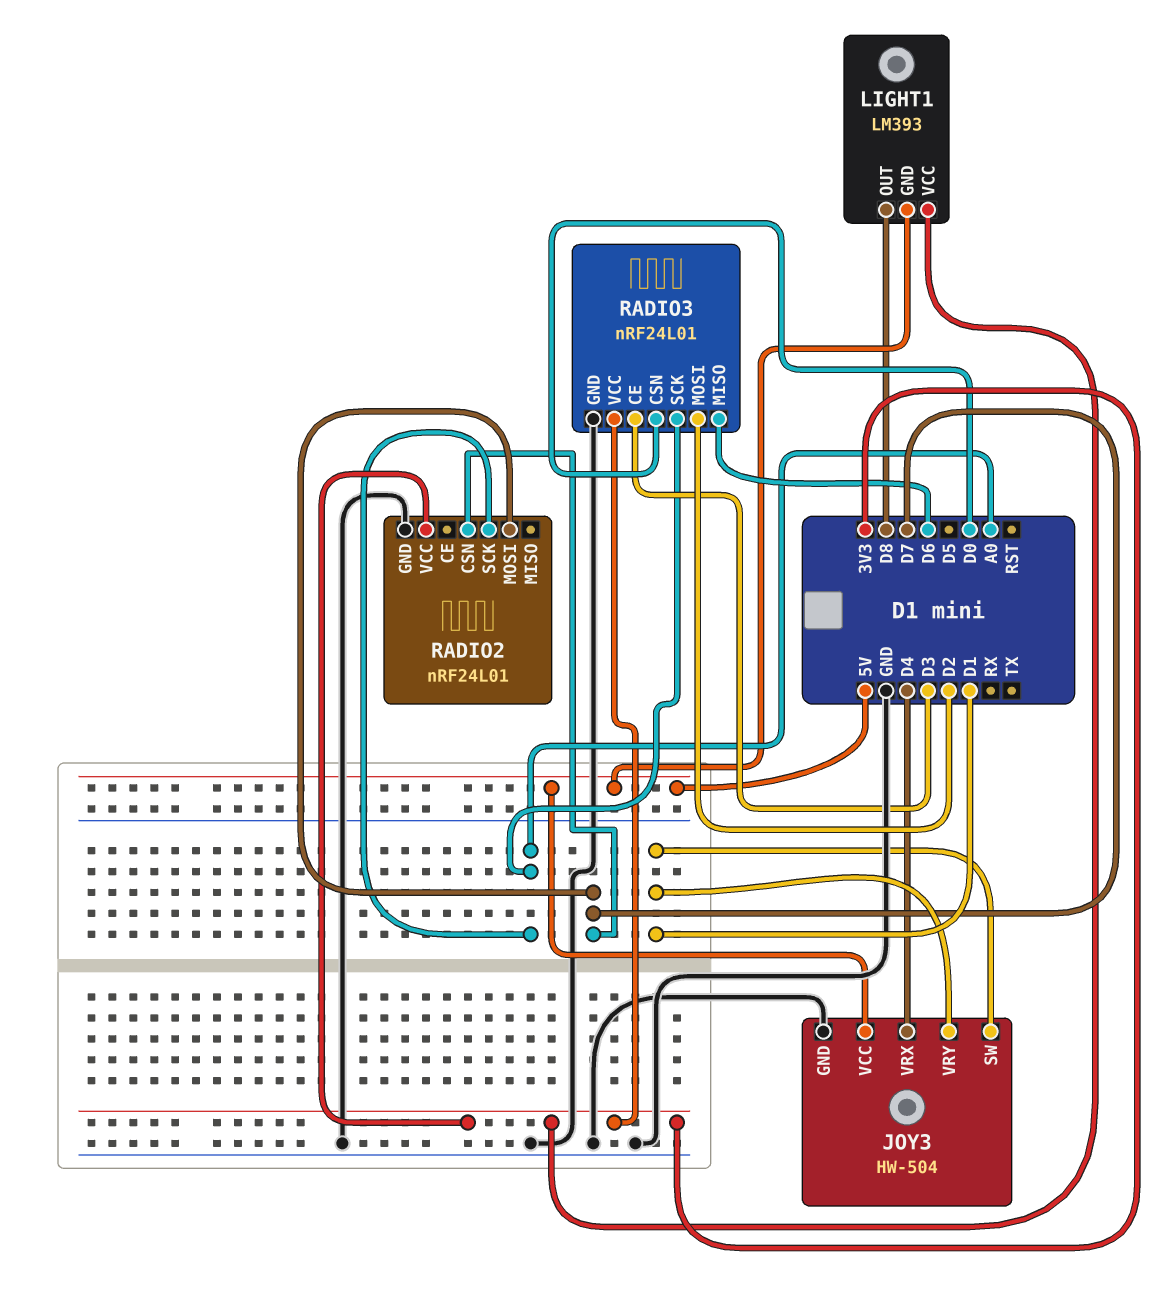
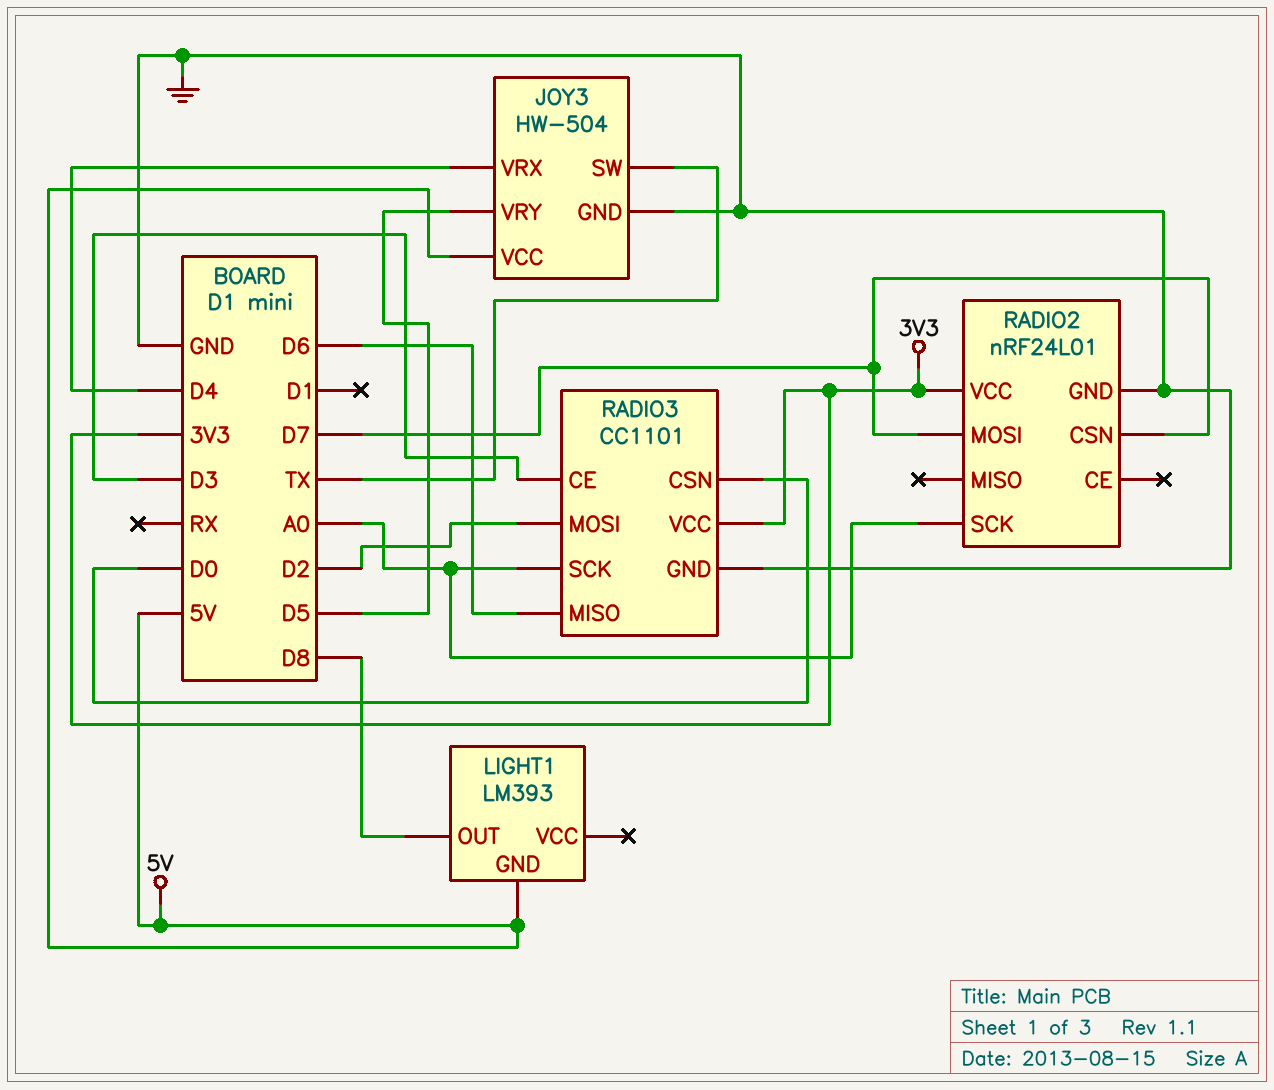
JOY3 pin SW: D1 -> TX
JOY3 pin VRY: D1 -> D5
LIGHT1 pin VCC: 3V3 -> none
RADIO3: nRF24L01 -> CC1101

